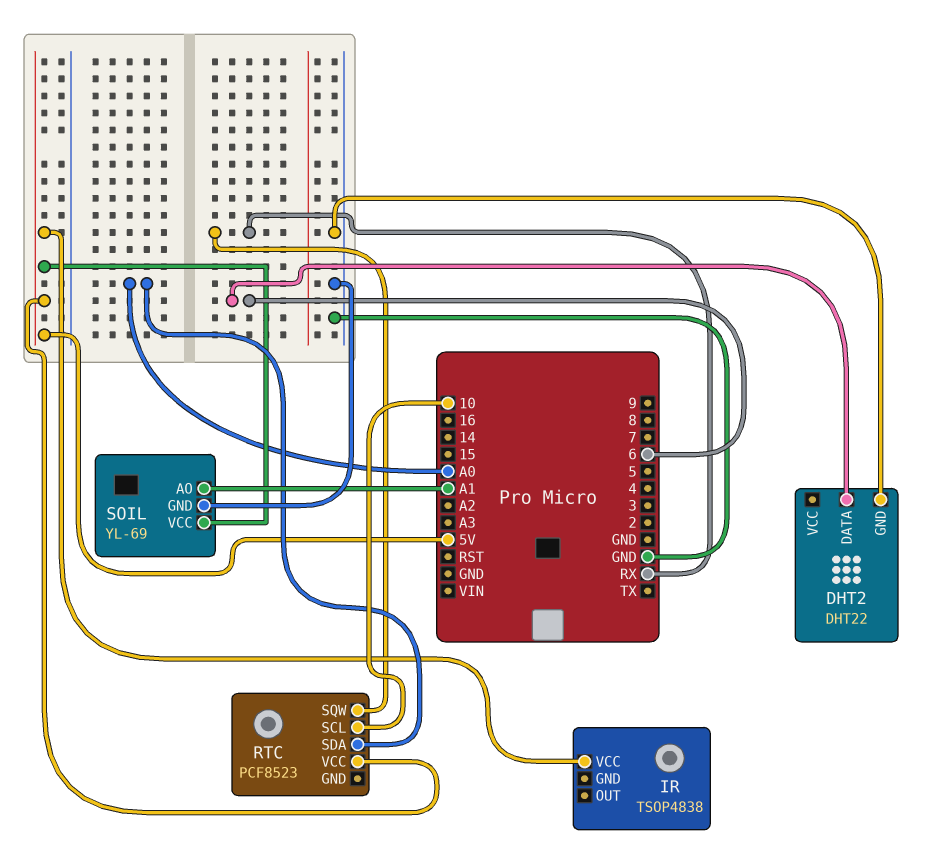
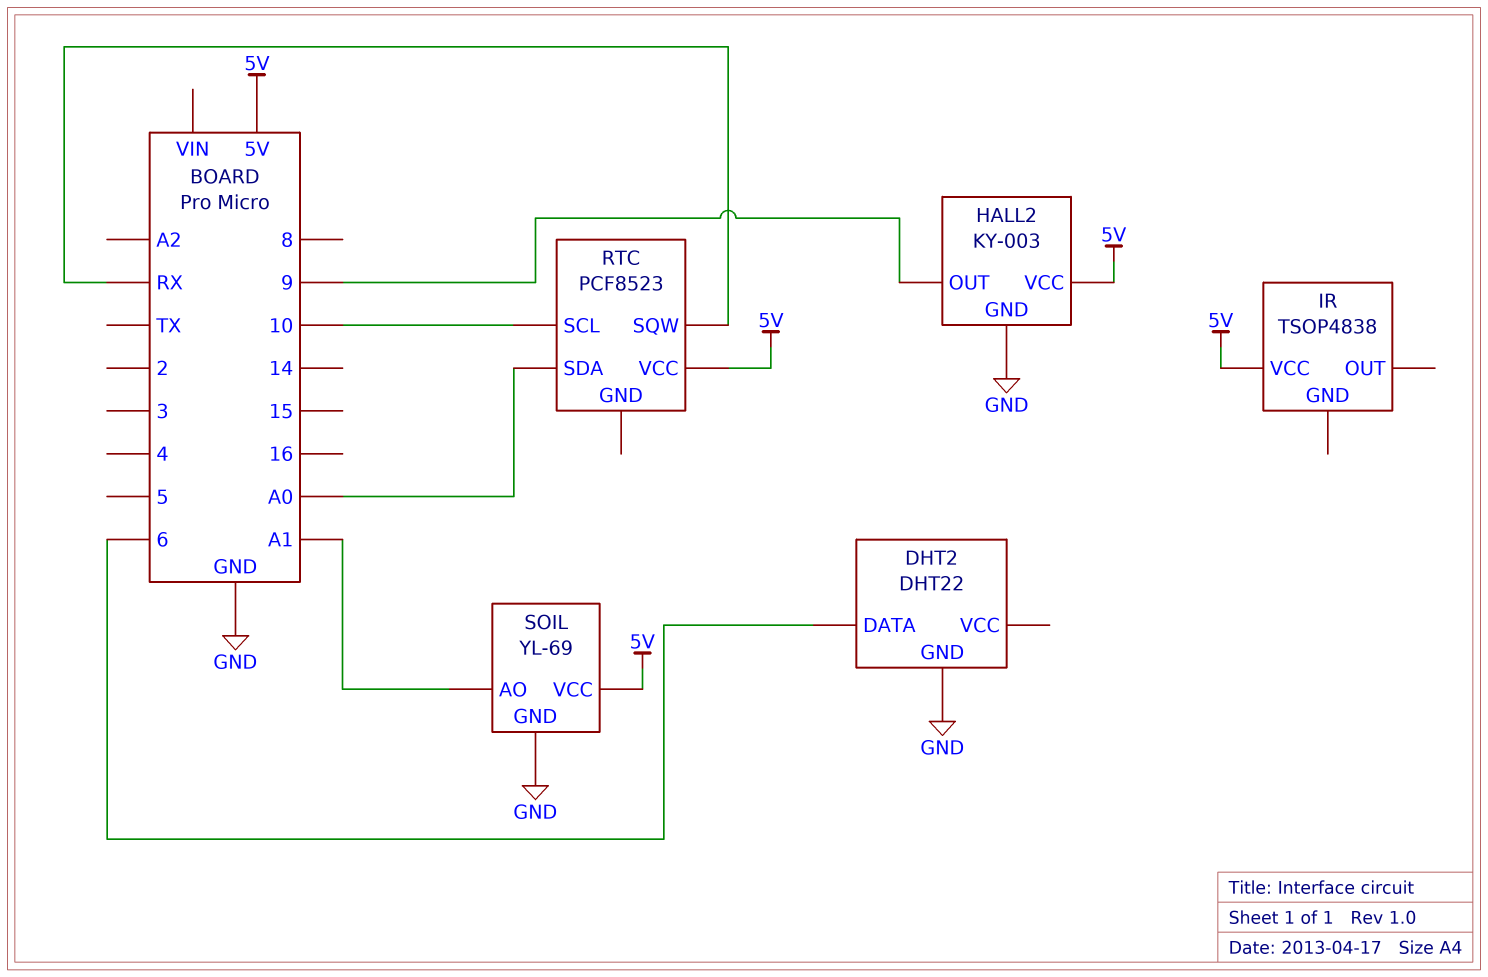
HALL2: none -> KY-003
HALL2 pin GND: none -> GND
HALL2 pin OUT: none -> 9
HALL2 pin VCC: none -> 5V

